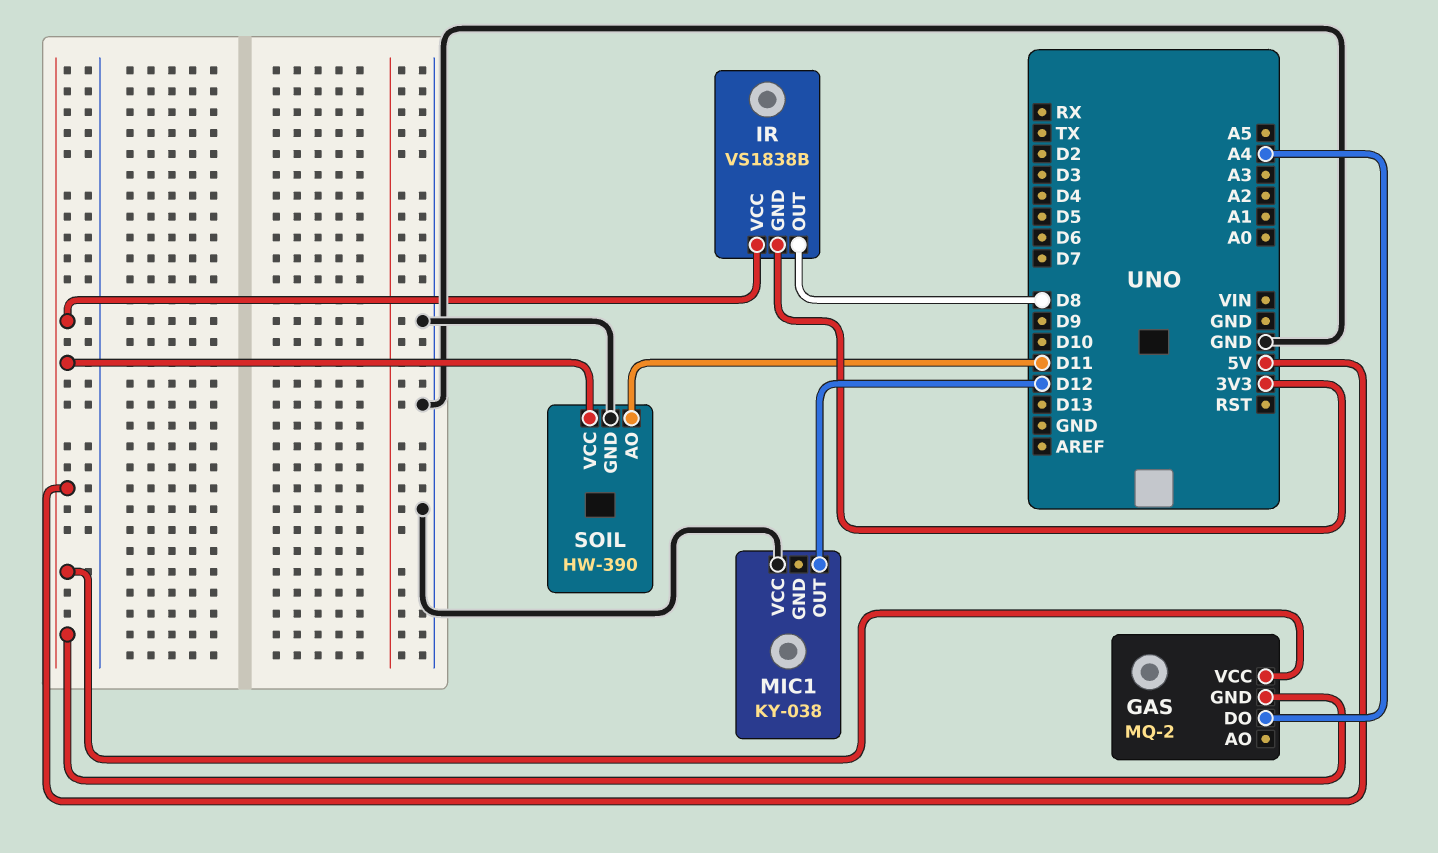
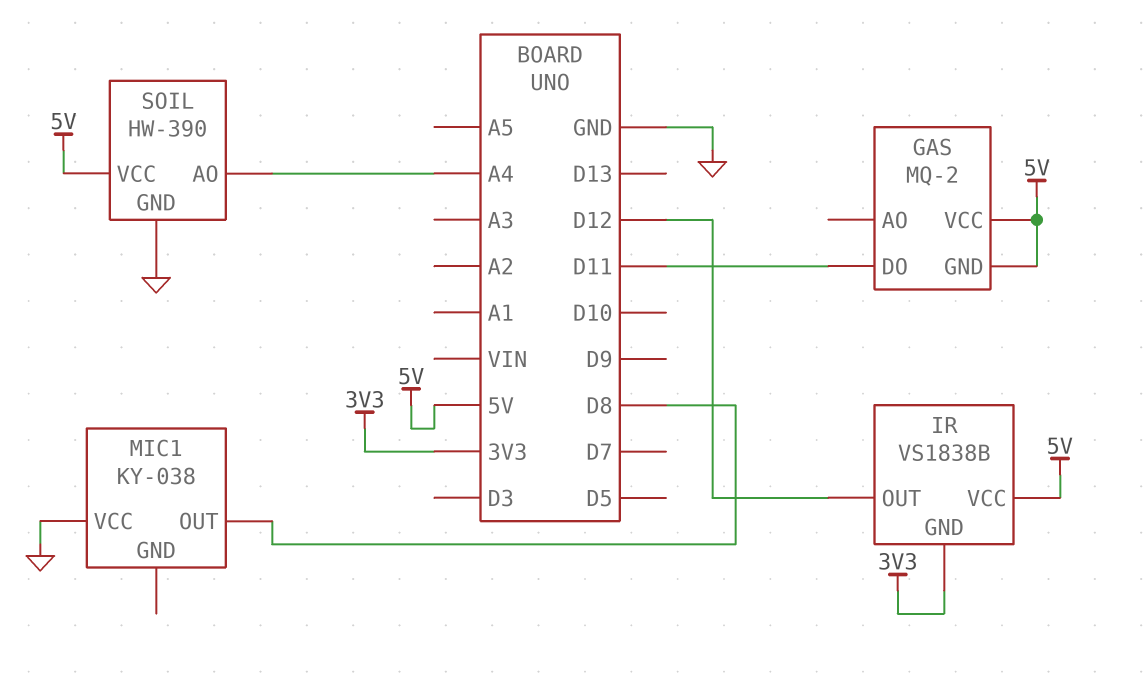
GAS pin DO: A4 -> D11
IR pin OUT: D8 -> D12
MIC1 pin OUT: D12 -> D8
SOIL pin AO: D11 -> A4

